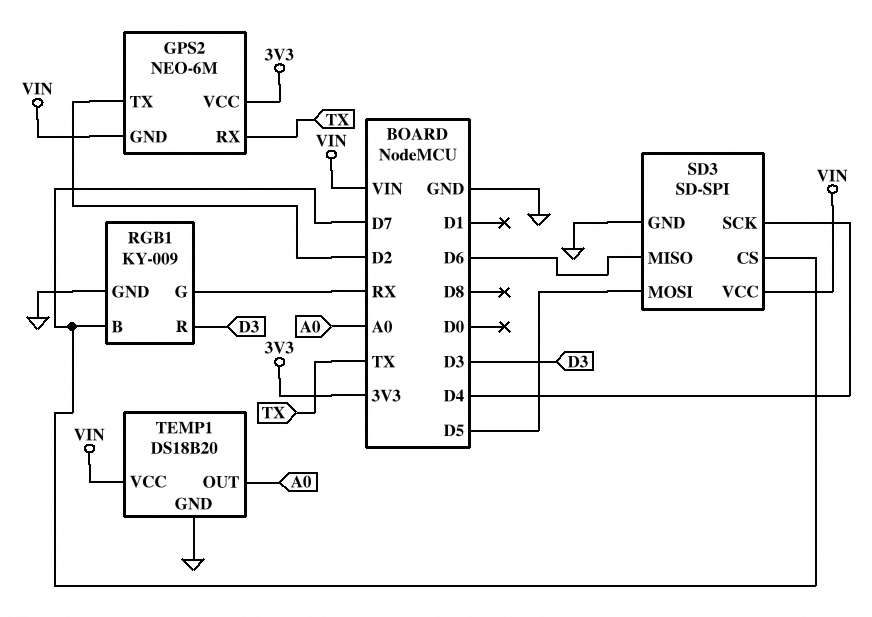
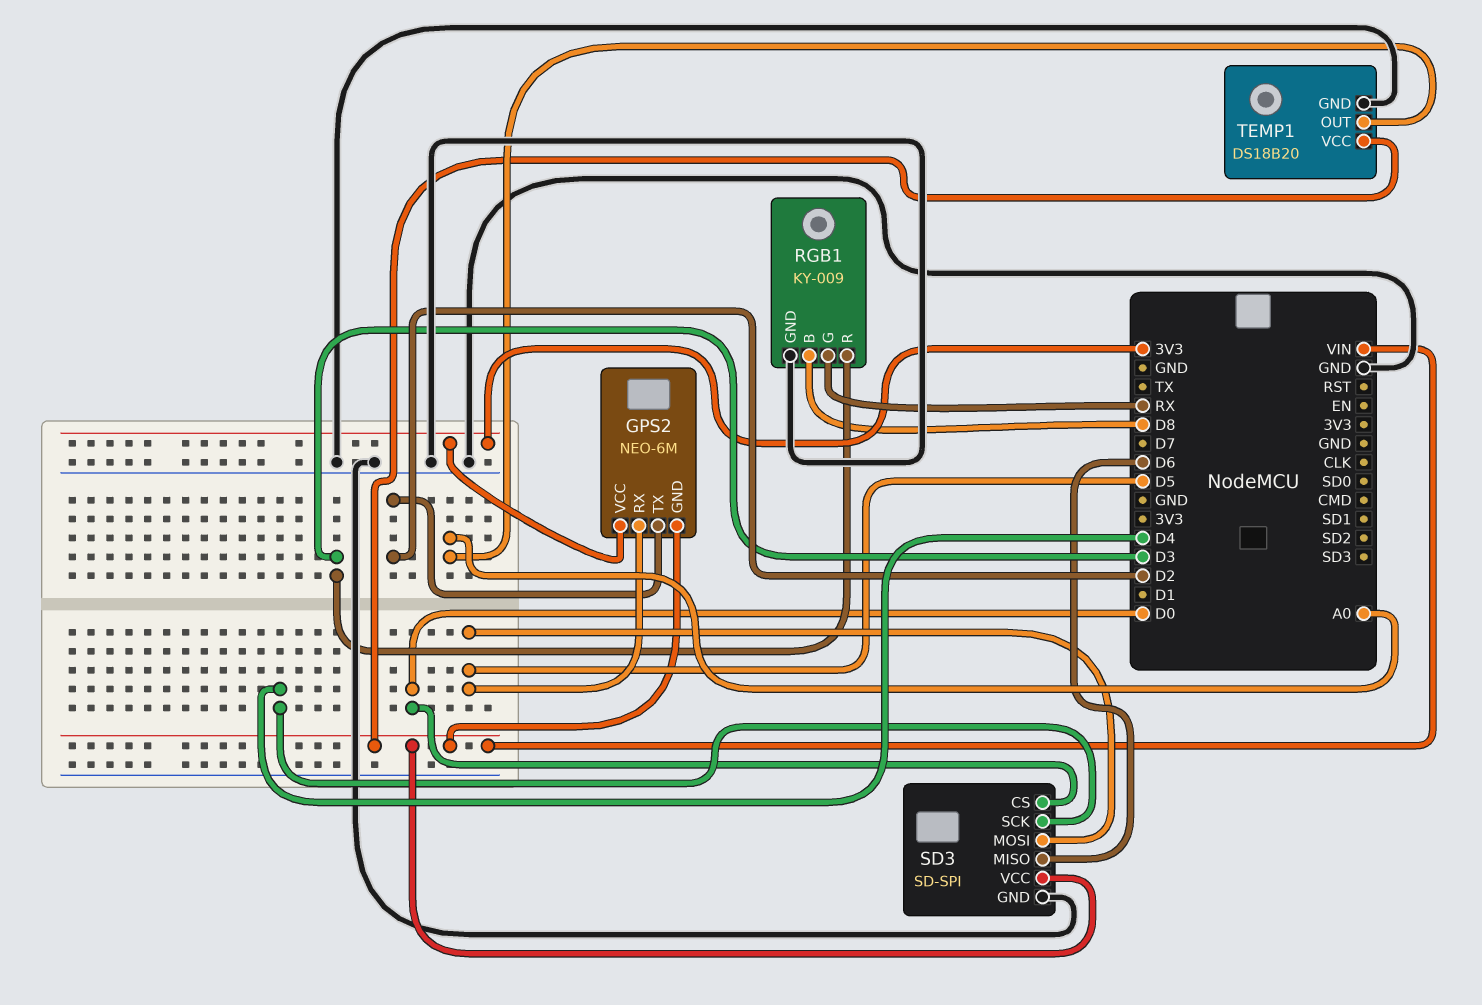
GPS2 pin RX: TX -> D5
RGB1 pin B: D7 -> D8
SD3 pin CS: D7 -> D0

